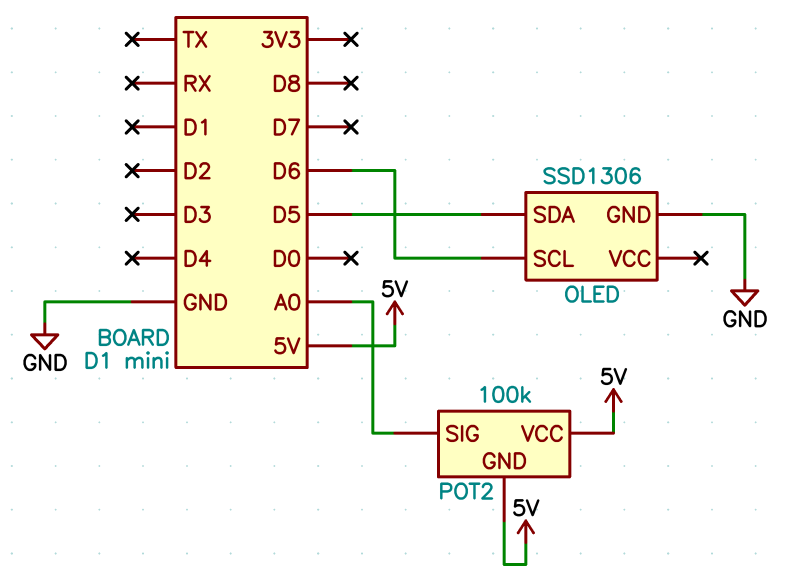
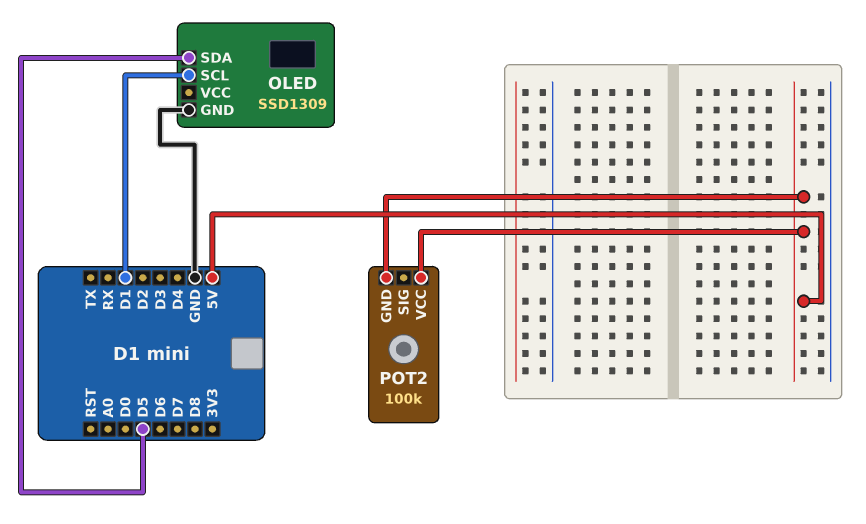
OLED: SSD1306 -> SSD1309
OLED pin SCL: D6 -> D1
POT2 pin SIG: A0 -> none

